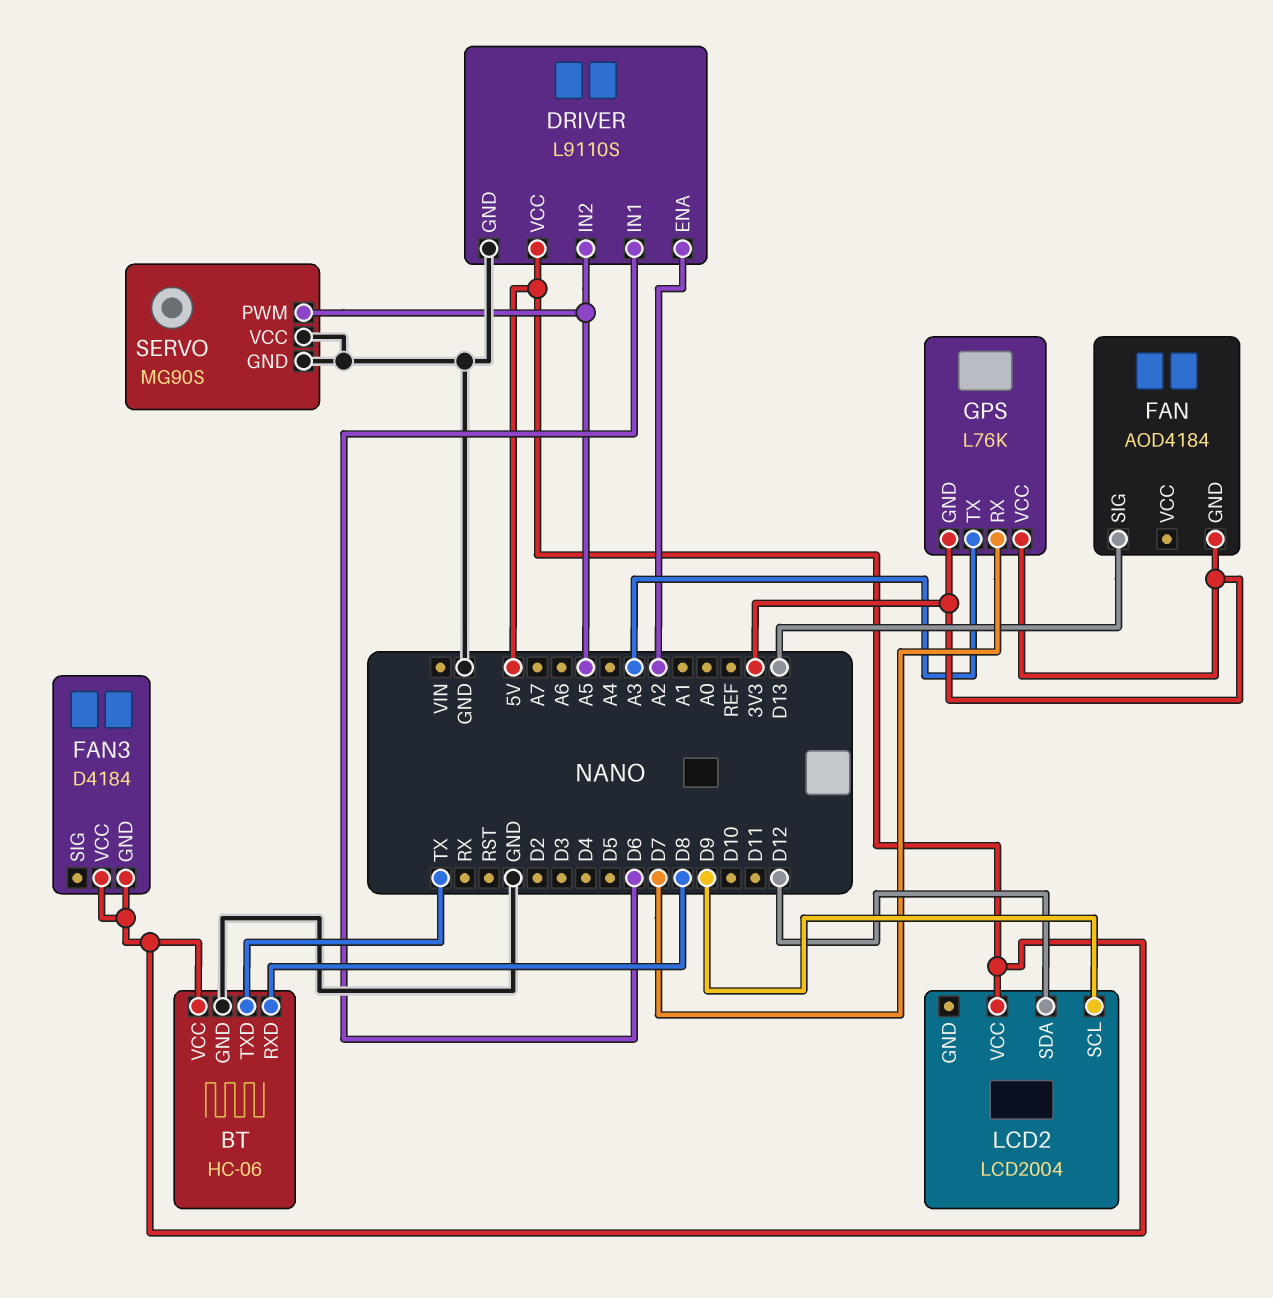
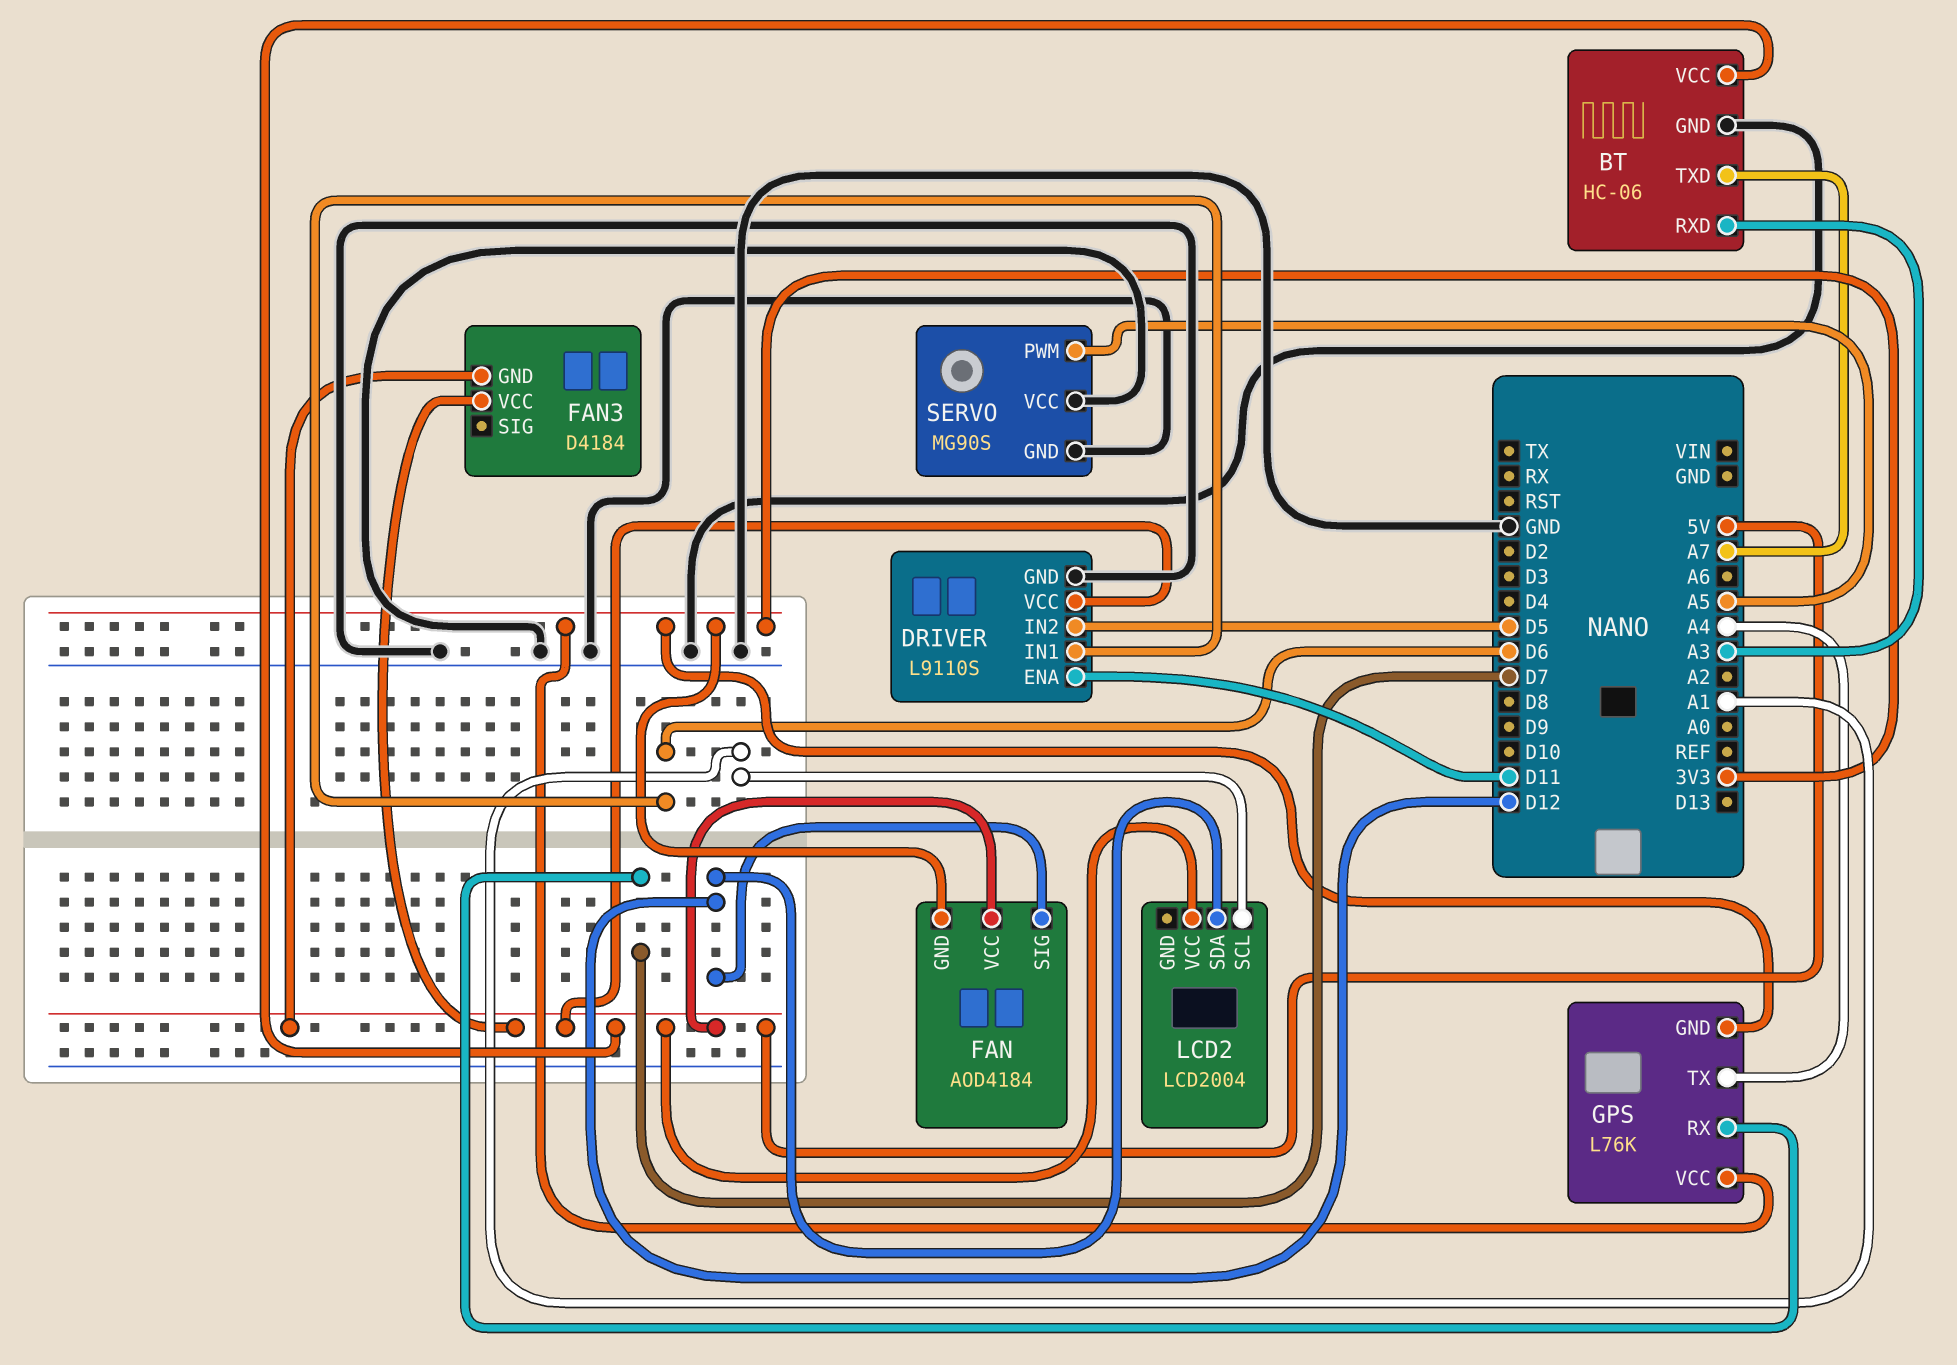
BT pin RXD: D8 -> A3
BT pin TXD: TX -> A7
DRIVER pin ENA: A2 -> D11
DRIVER pin IN2: A5 -> D5
FAN pin SIG: D13 -> D12
FAN pin VCC: none -> 5V
GPS pin TX: A3 -> A4
LCD2 pin SCL: D9 -> A1

